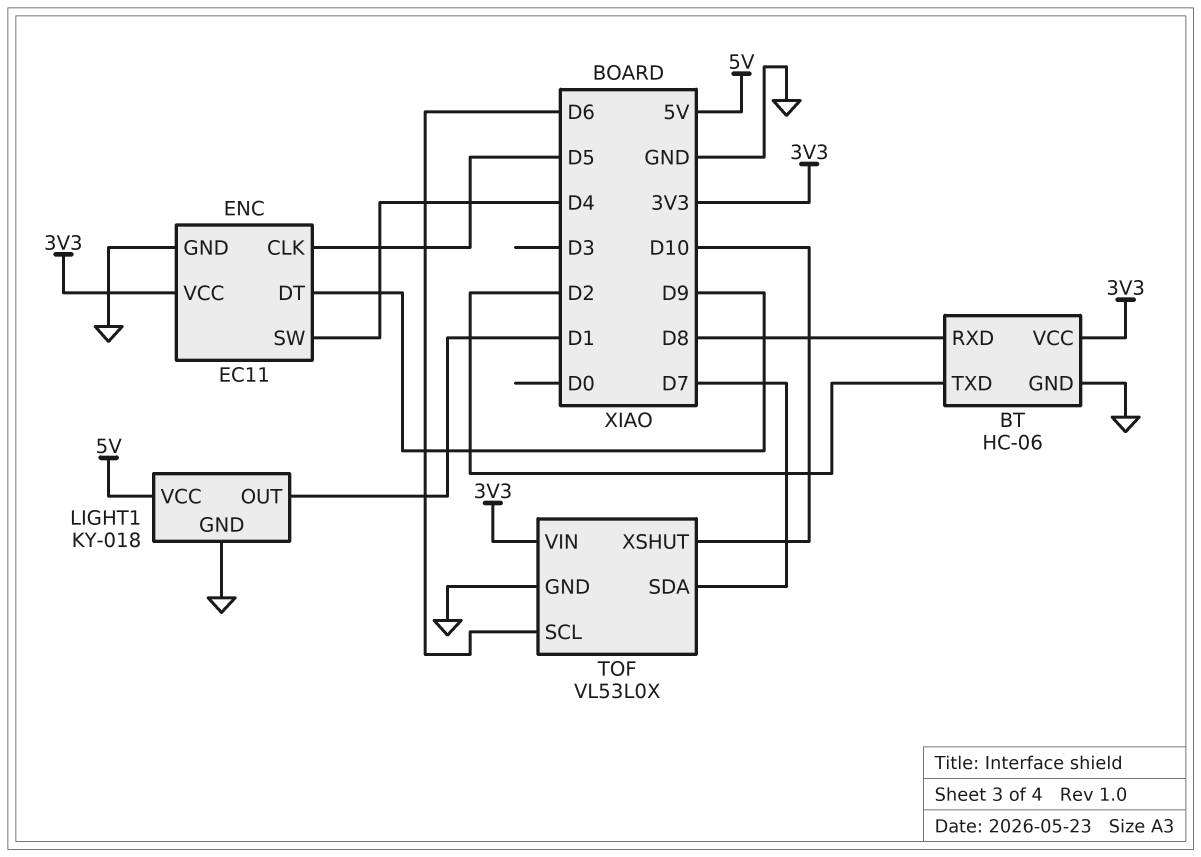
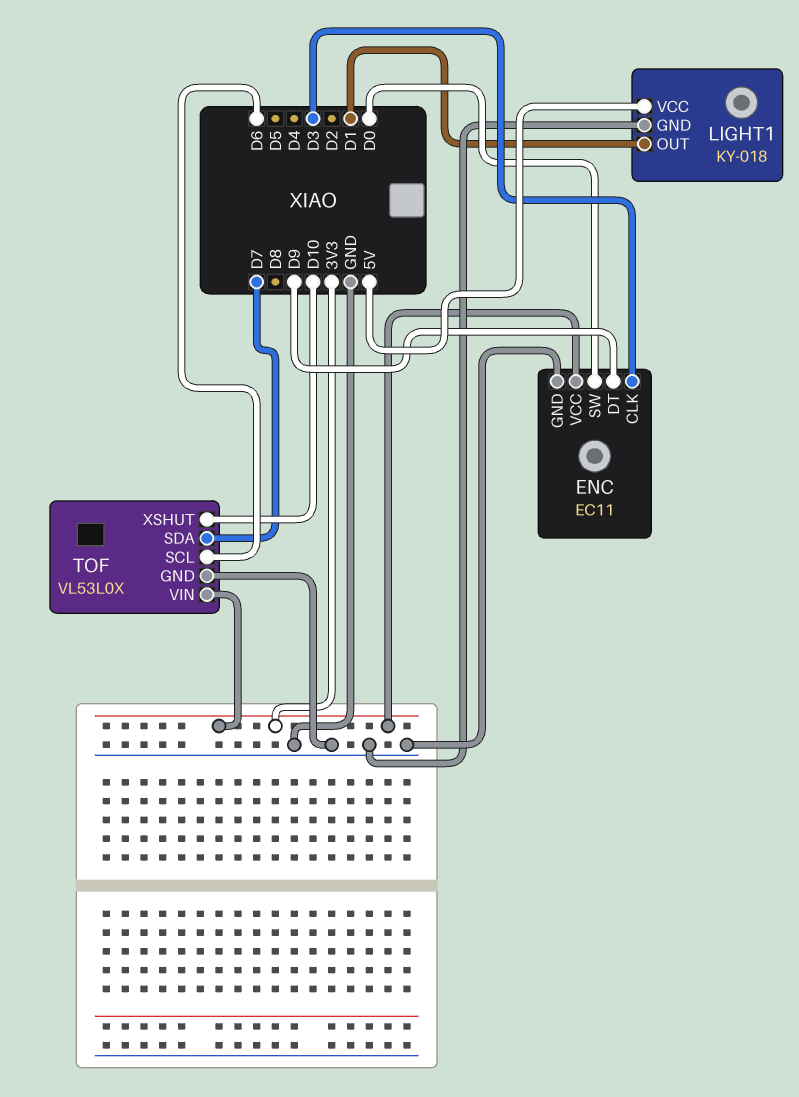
BT: HC-06 -> none
BT pin GND: GND -> none
BT pin RXD: D8 -> none
BT pin TXD: D2 -> none
BT pin VCC: 3V3 -> none
ENC pin CLK: D5 -> D3
ENC pin SW: D4 -> D0

